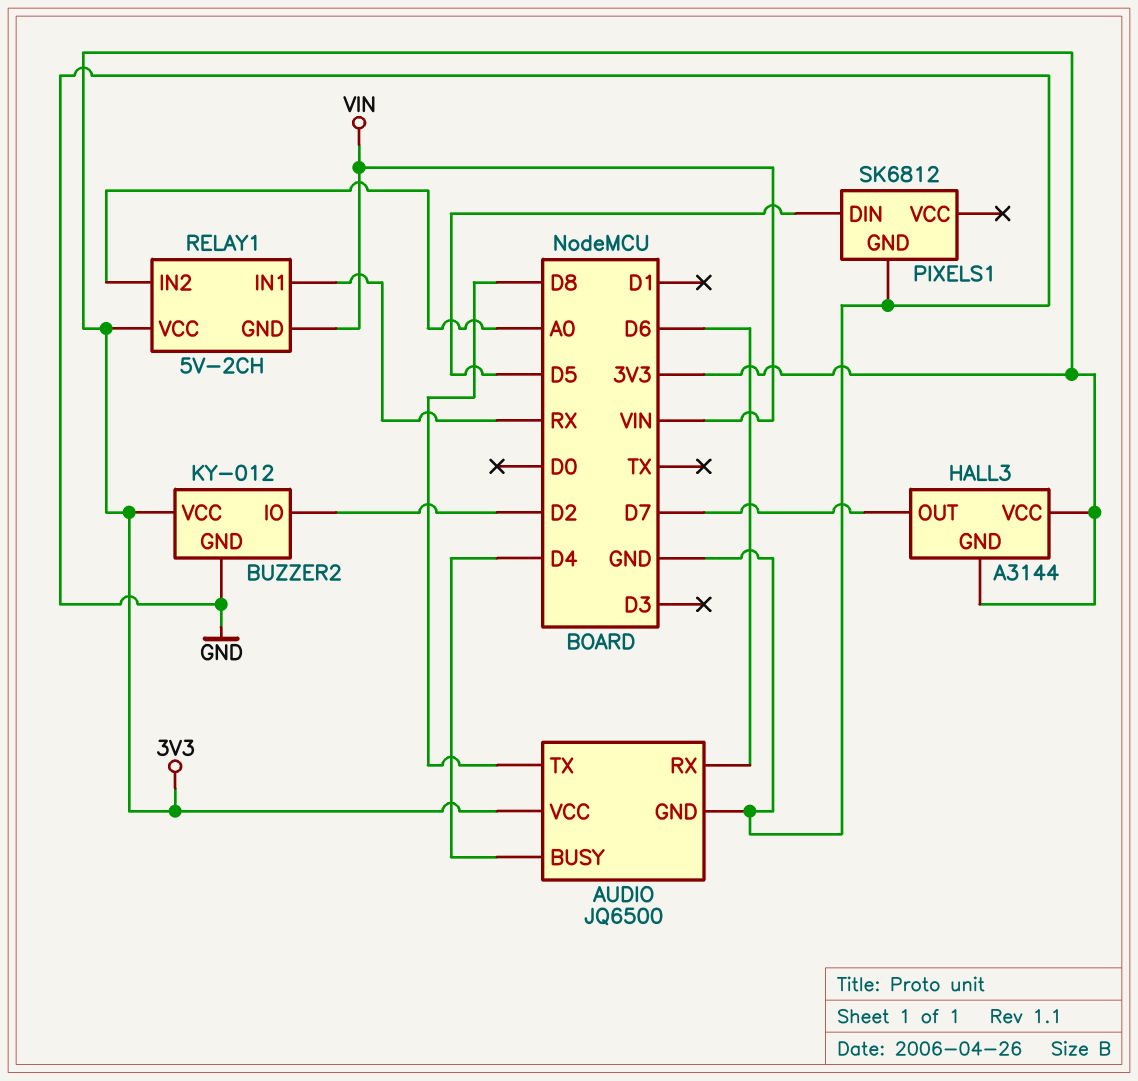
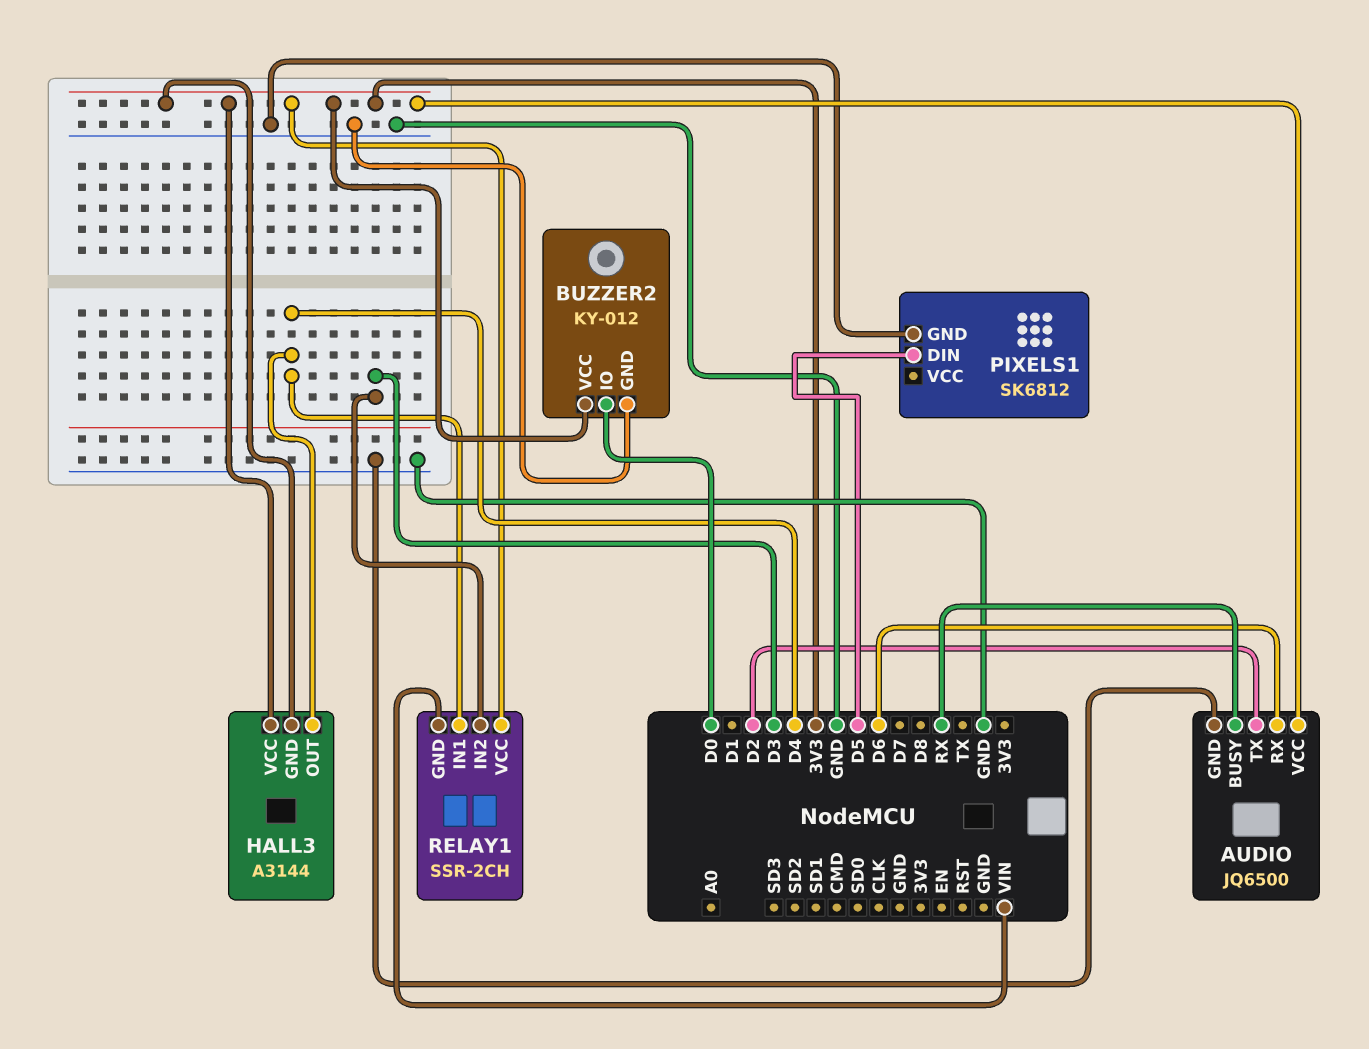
AUDIO pin BUSY: D4 -> RX
AUDIO pin TX: D8 -> D2
BUZZER2 pin IO: D2 -> D0
HALL3 pin OUT: D7 -> D4
RELAY1: 5V-2CH -> SSR-2CH
RELAY1 pin IN1: RX -> D4
RELAY1 pin IN2: A0 -> D3

